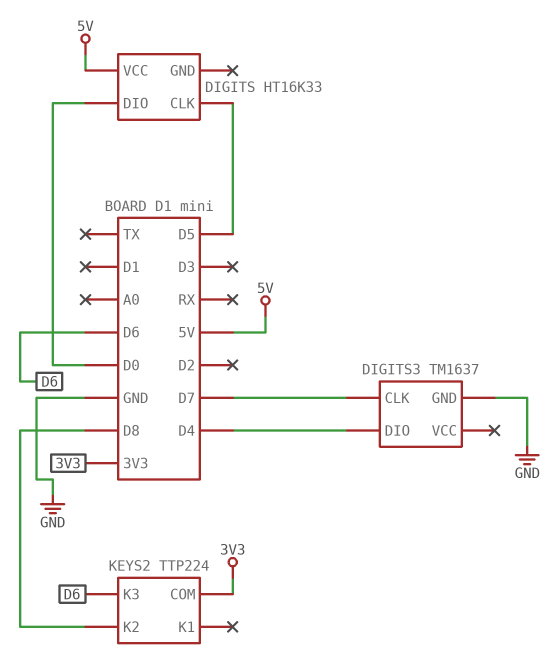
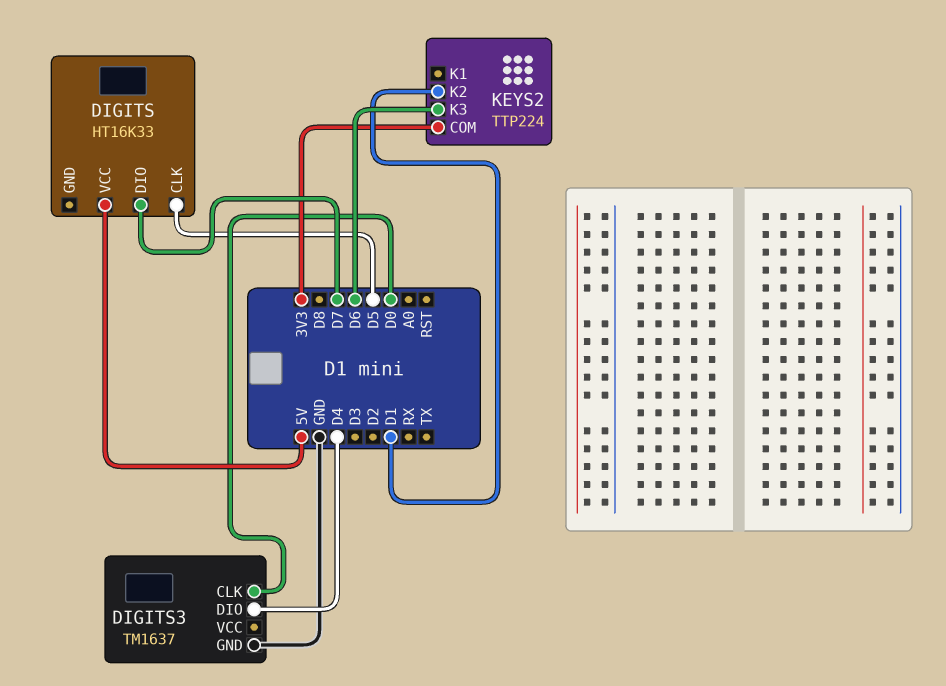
DIGITS pin DIO: D0 -> D7
DIGITS3 pin CLK: D7 -> D0
KEYS2 pin K2: D8 -> D1

